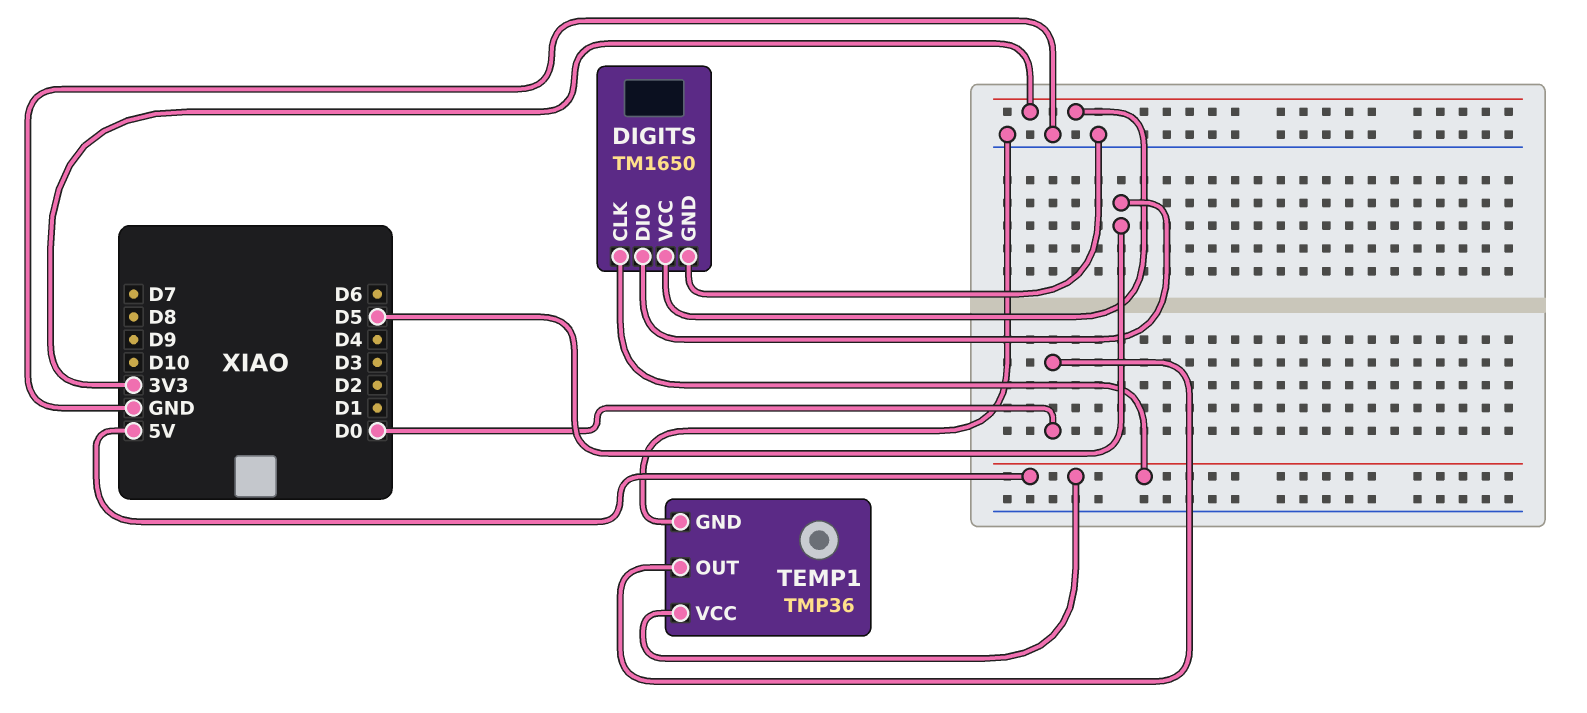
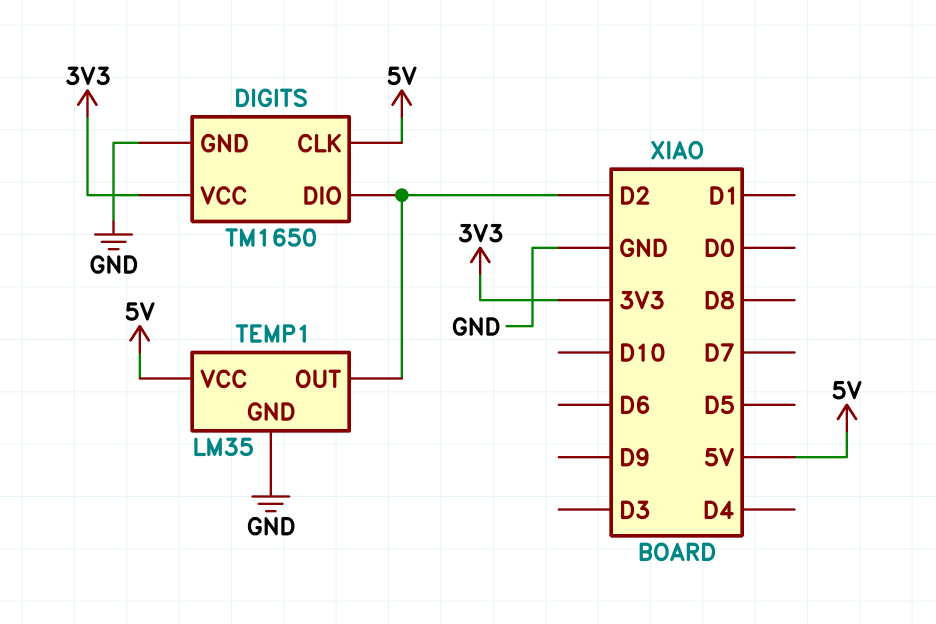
DIGITS pin DIO: D5 -> D2
TEMP1: TMP36 -> LM35
TEMP1 pin OUT: D0 -> D2

